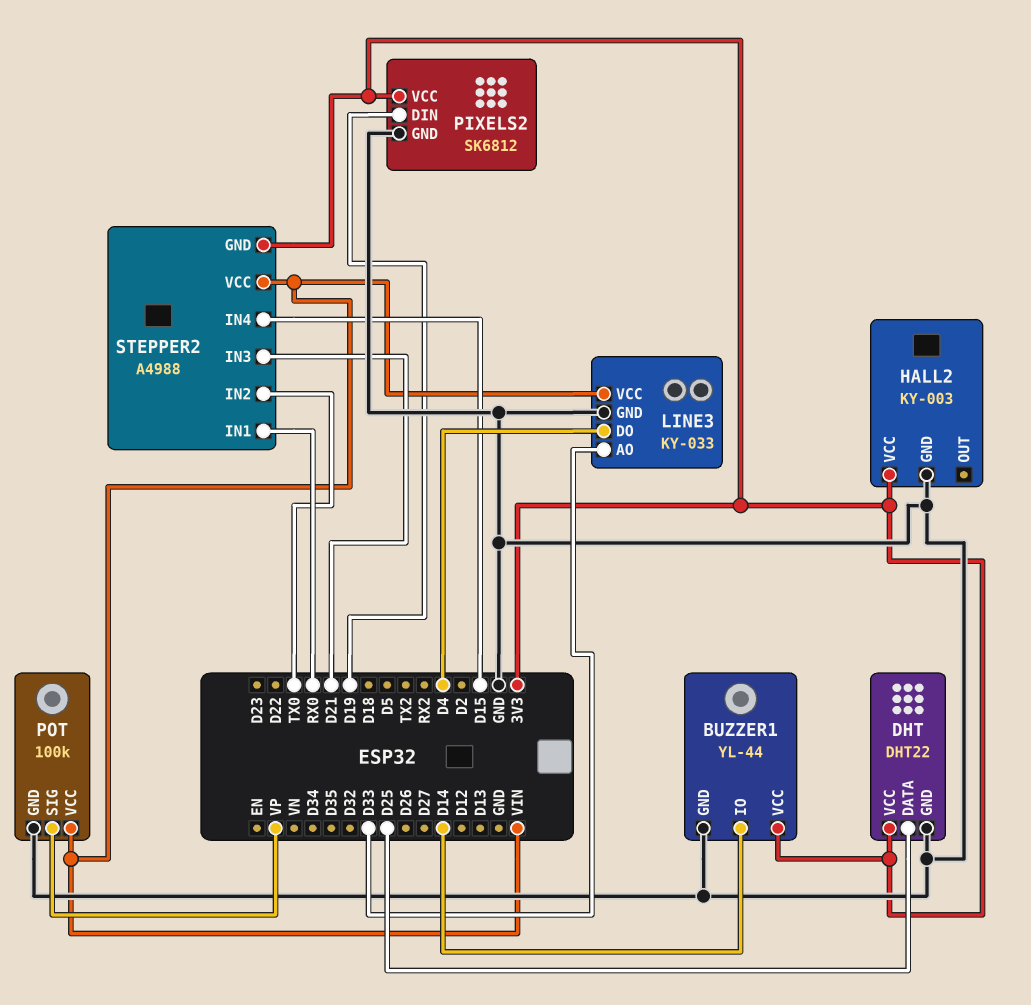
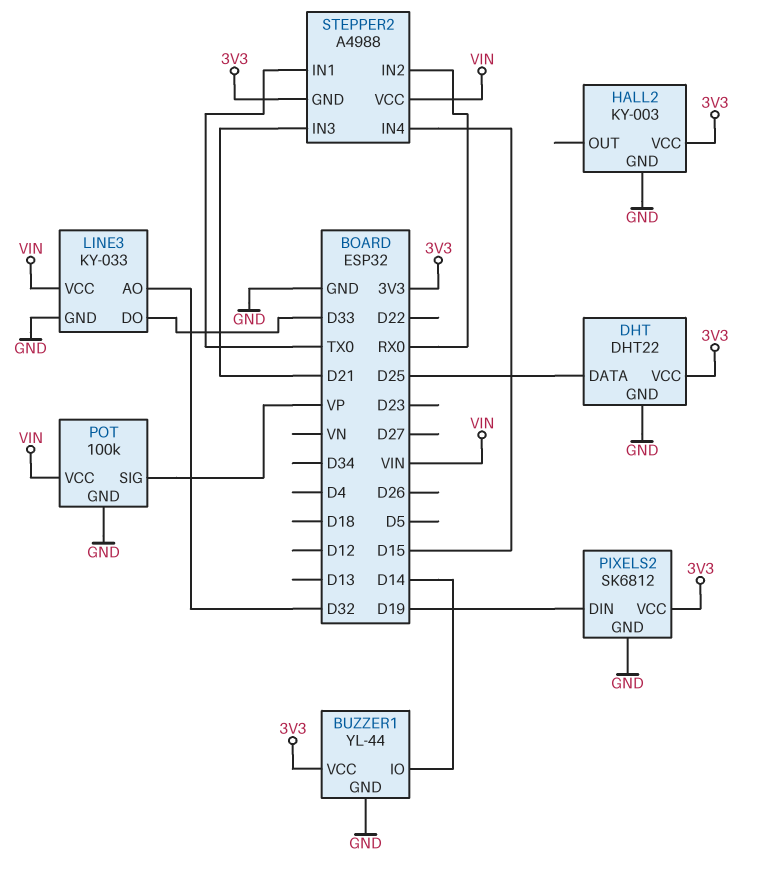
LINE3 pin AO: D33 -> D32
LINE3 pin DO: D4 -> D33
STEPPER2 pin IN1: RX0 -> TX0
STEPPER2 pin IN2: TX0 -> RX0

